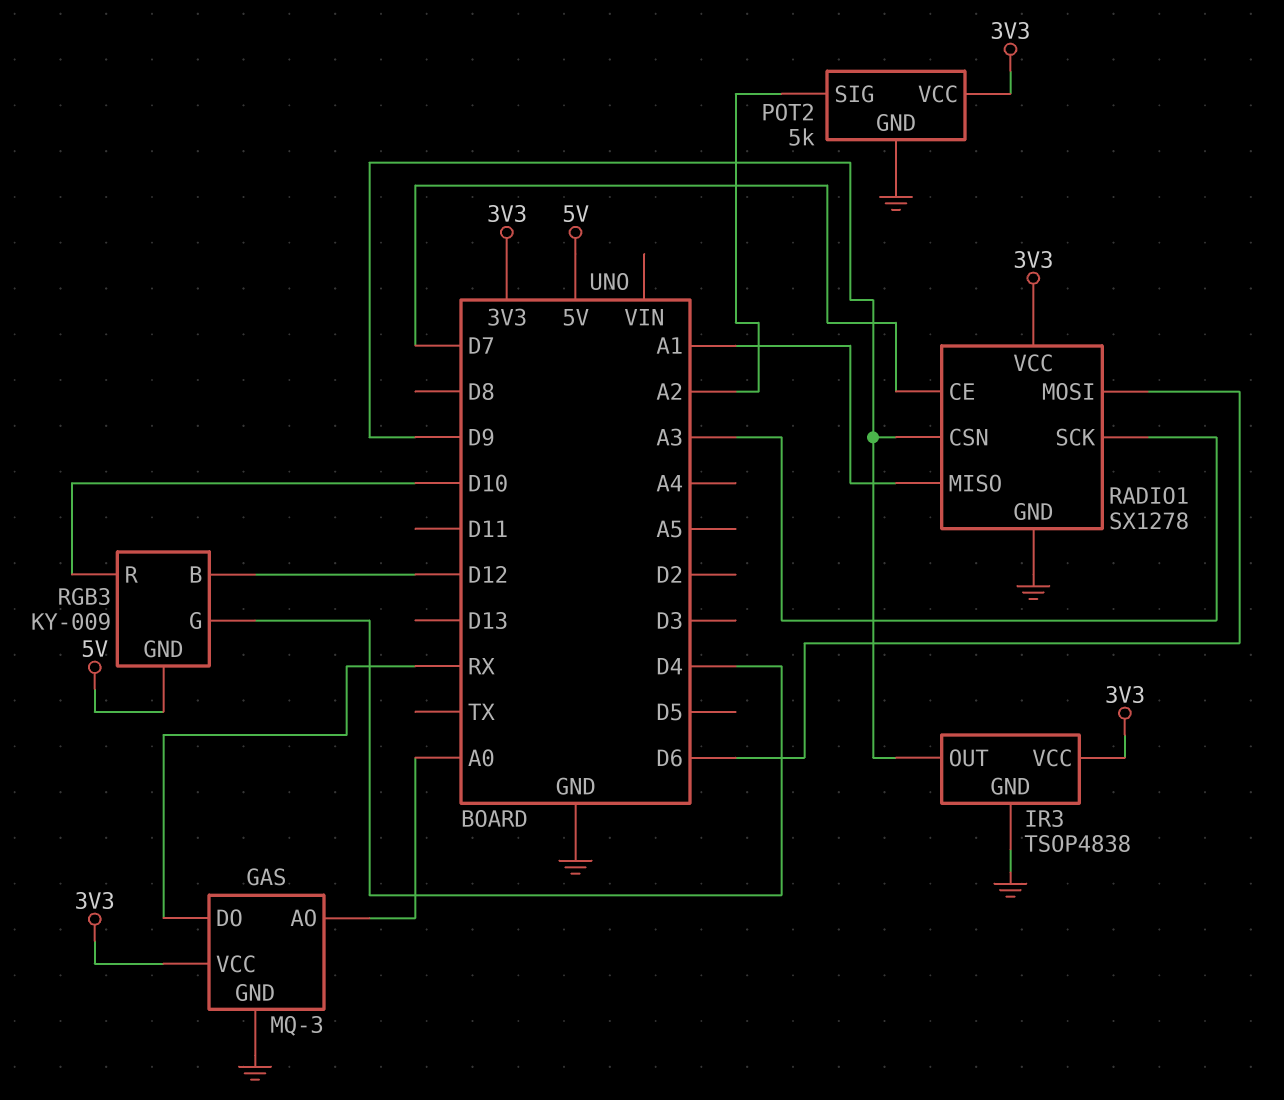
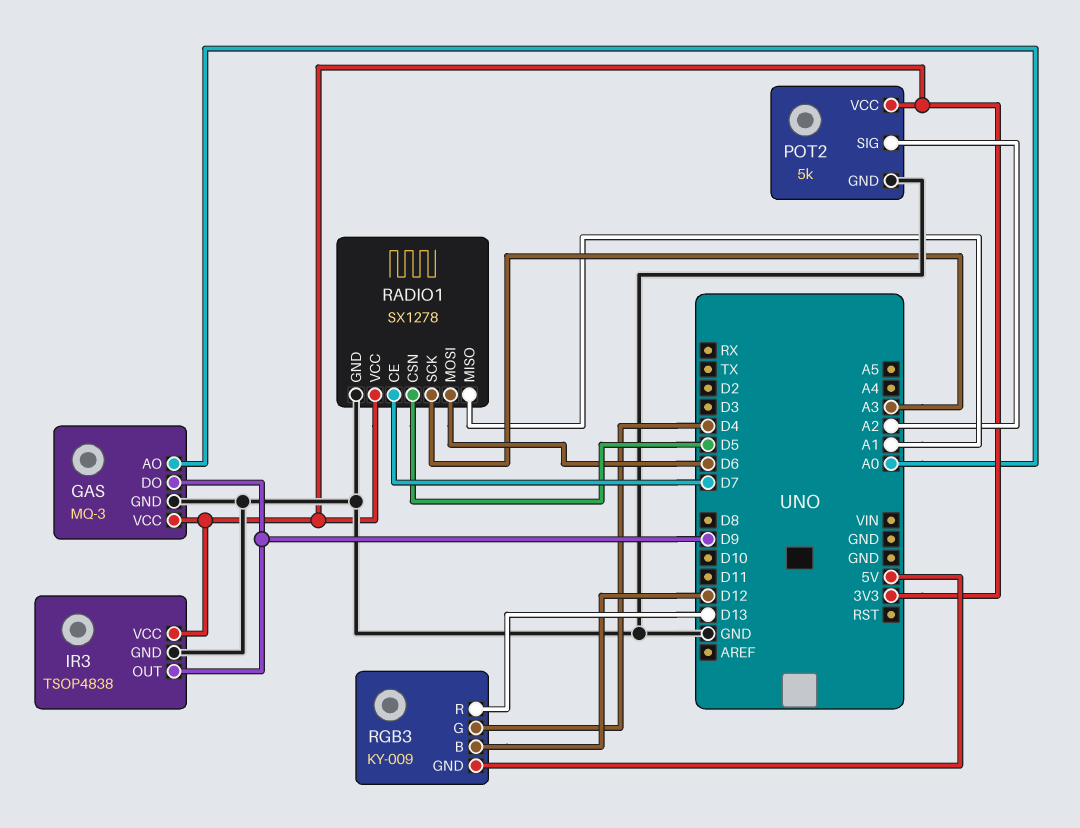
GAS pin DO: RX -> D9
RADIO1 pin CSN: D9 -> D5
RGB3 pin R: D10 -> D13

